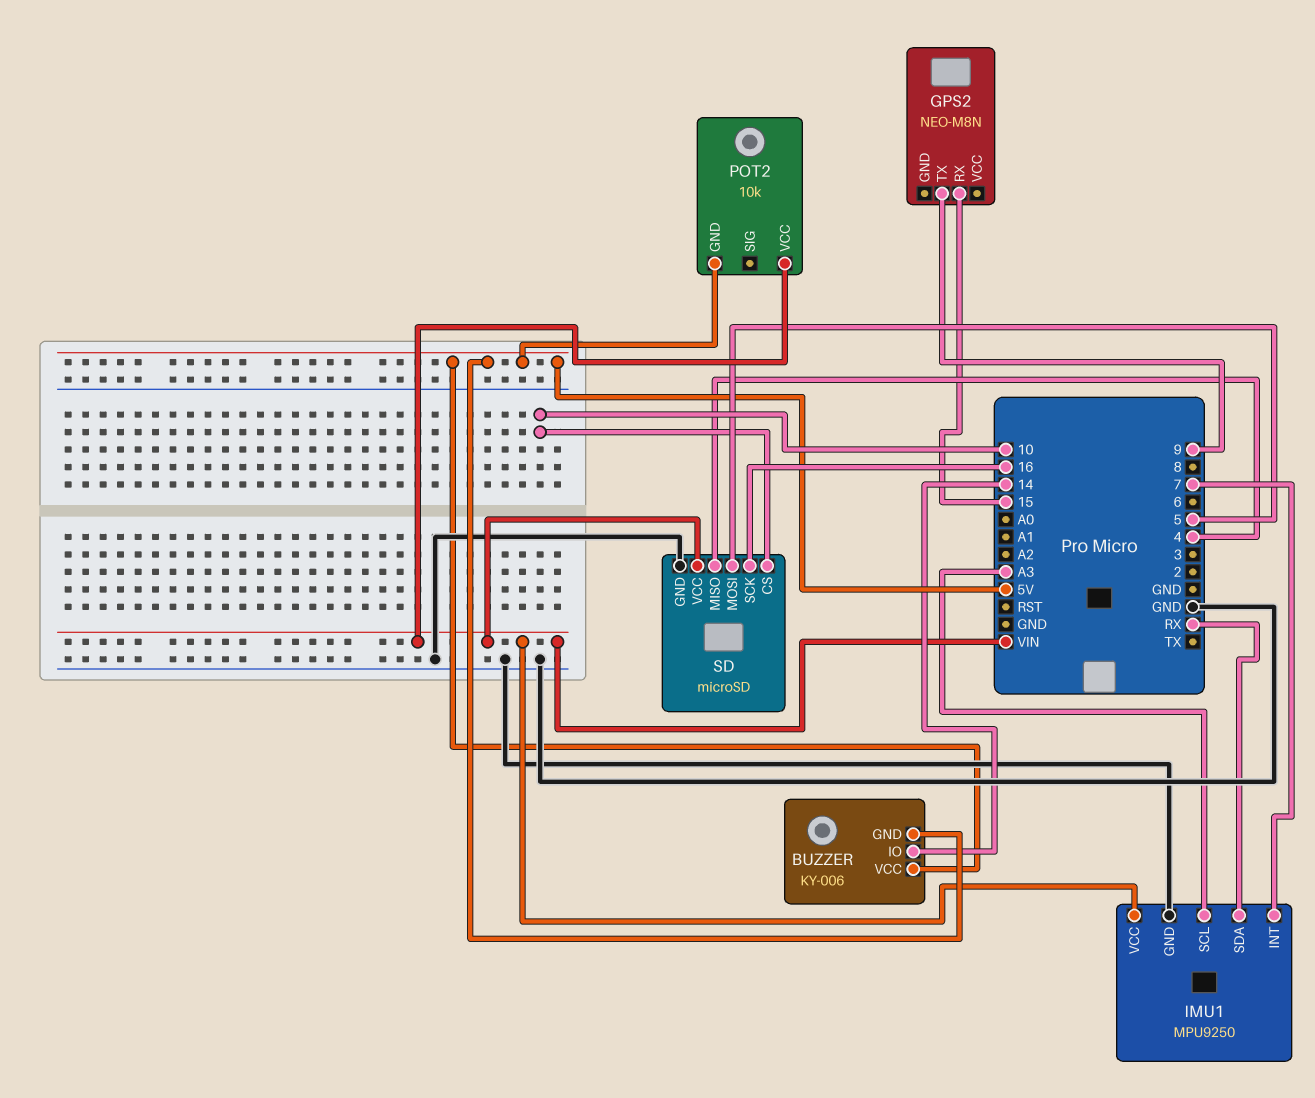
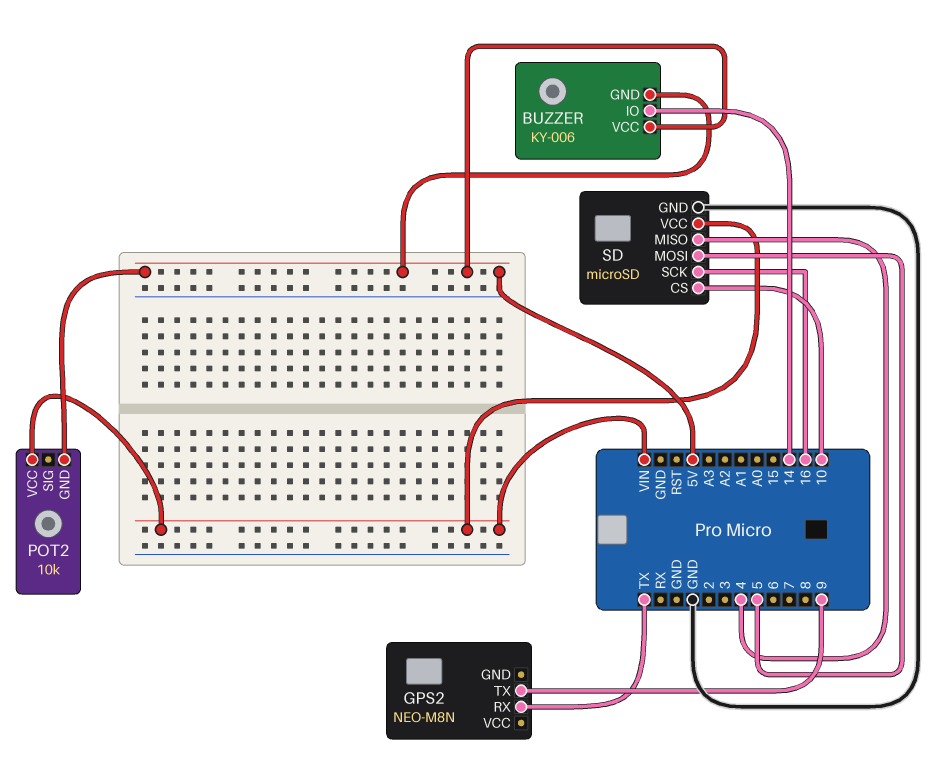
GPS2 pin RX: 15 -> TX
IMU1: MPU9250 -> none
IMU1 pin GND: GND -> none
IMU1 pin INT: 7 -> none
IMU1 pin SCL: A3 -> none
IMU1 pin SDA: RX -> none
IMU1 pin VCC: VIN -> none

